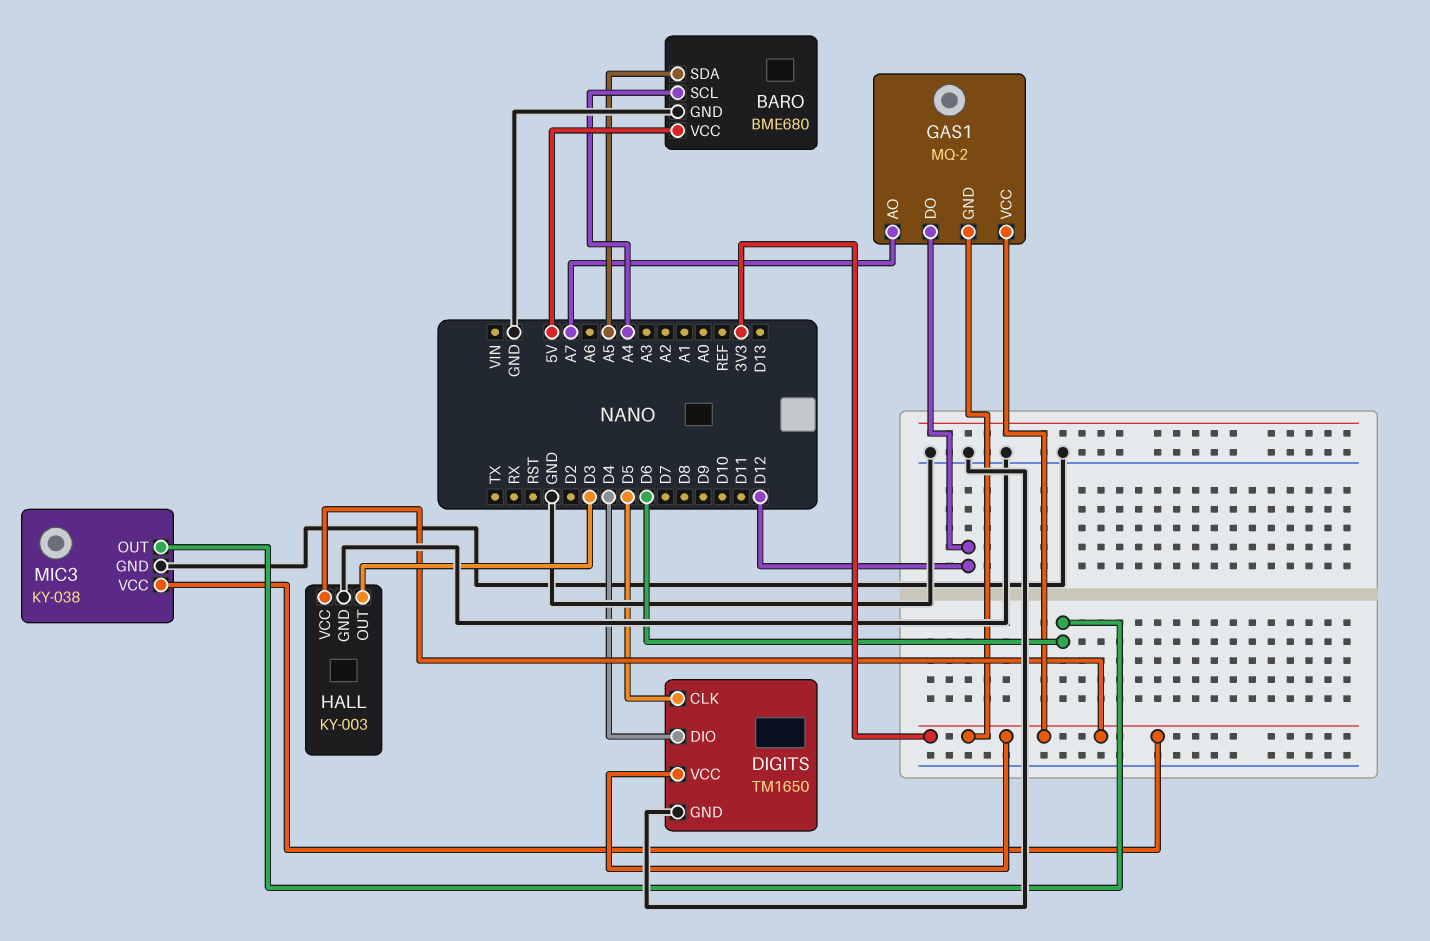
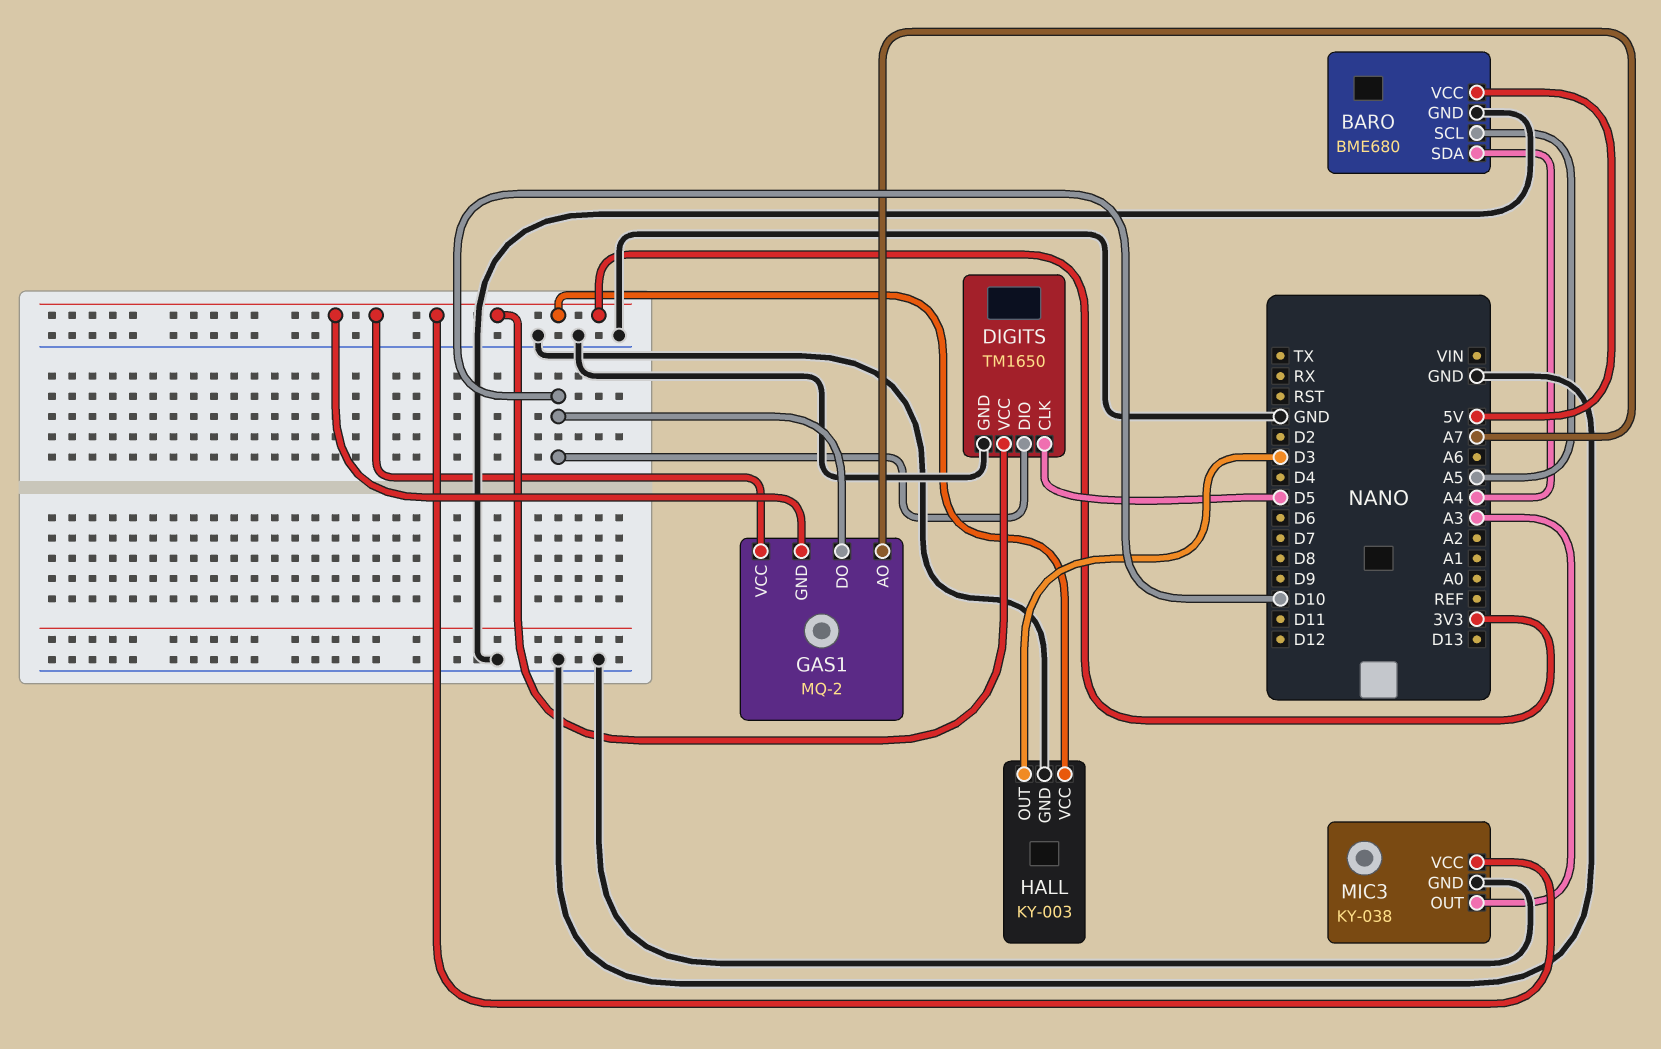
BARO pin SCL: A4 -> A5
BARO pin SDA: A5 -> A4
DIGITS pin DIO: D4 -> D10
GAS1 pin DO: D12 -> D10
MIC3 pin OUT: D6 -> A3

